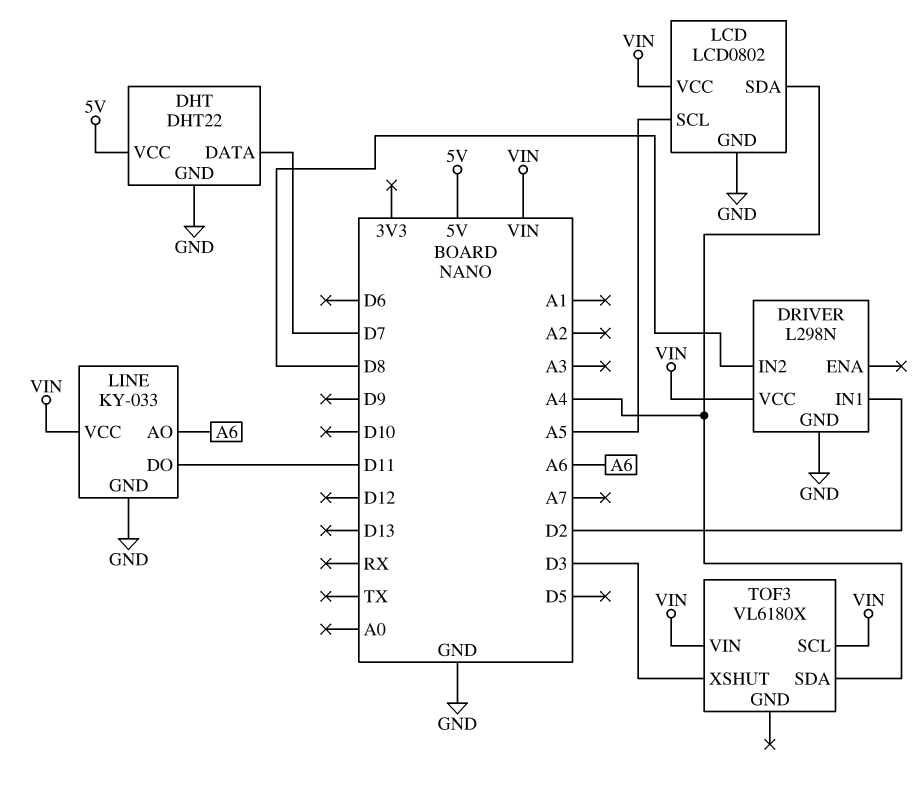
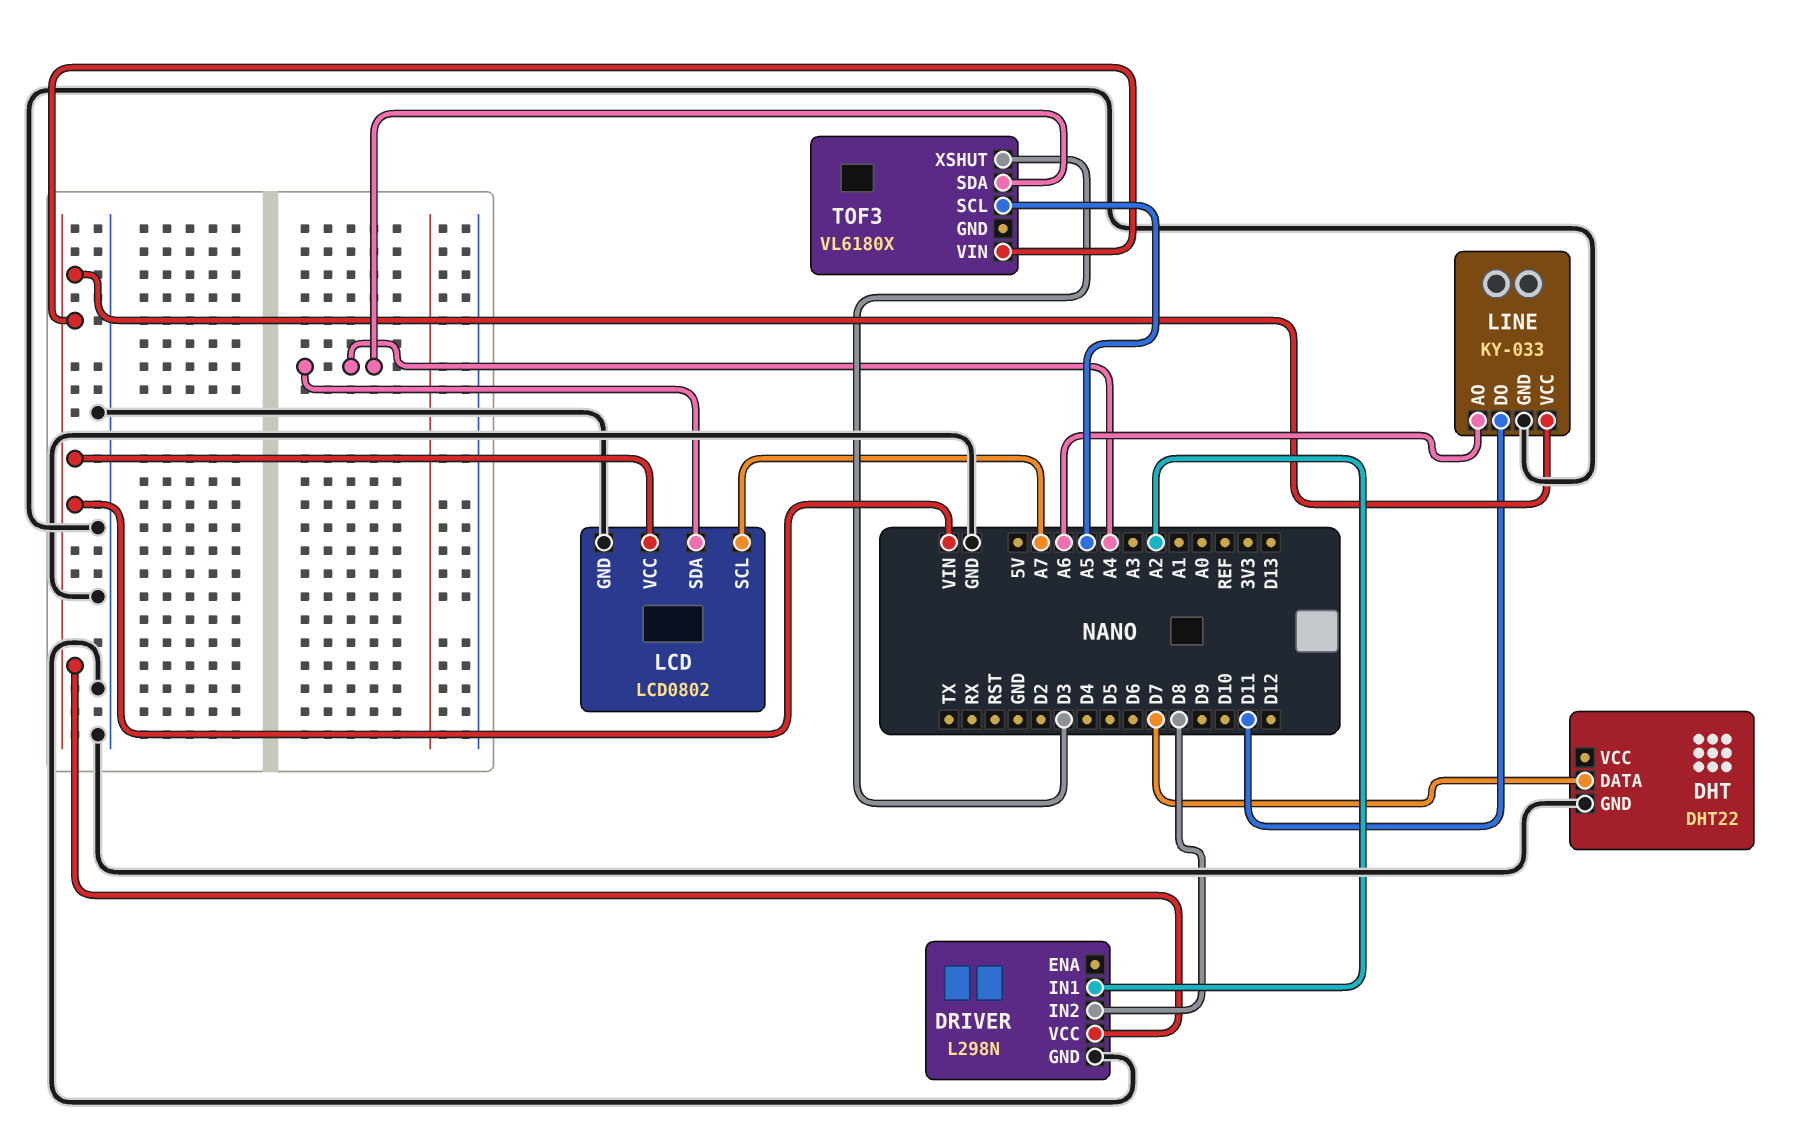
DHT pin VCC: 5V -> none
DRIVER pin IN1: D2 -> A2
LCD pin SCL: A5 -> A7
TOF3 pin SCL: VIN -> A5

